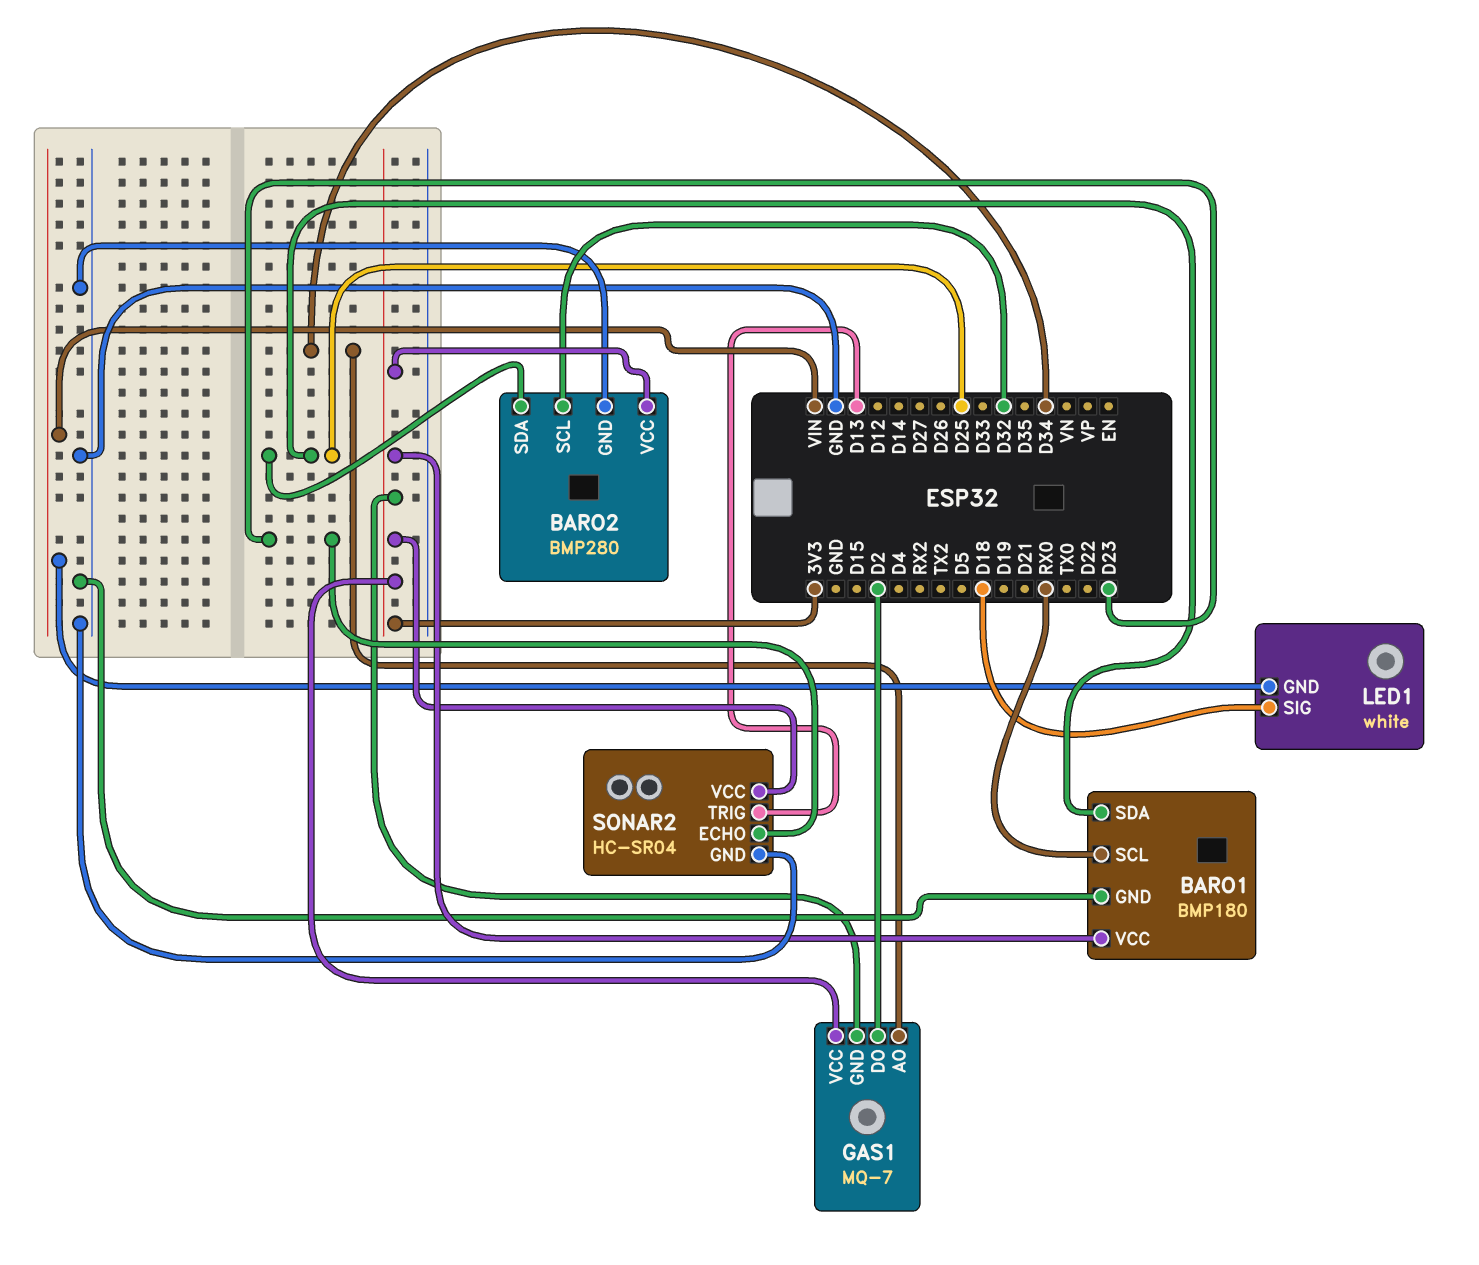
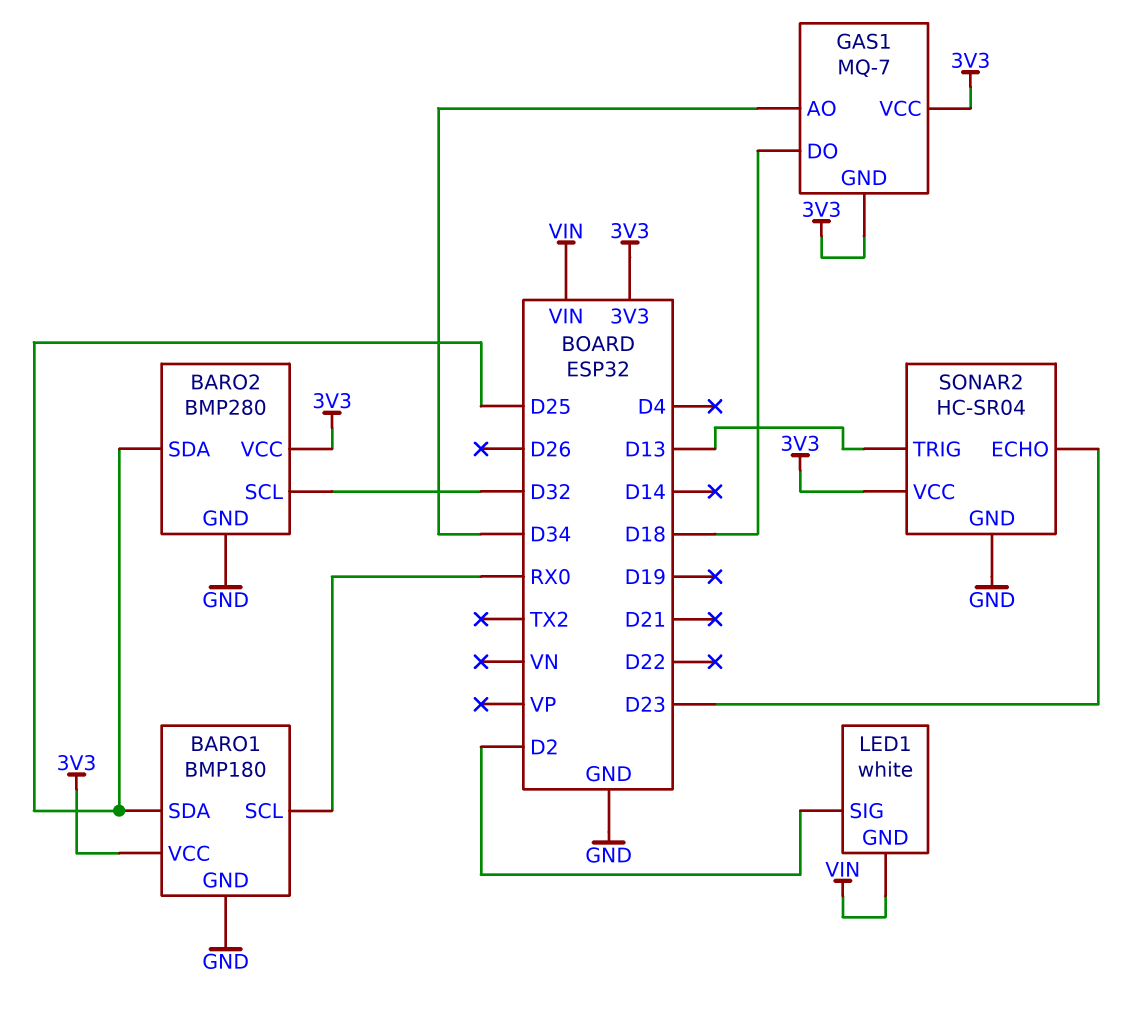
GAS1 pin DO: D2 -> D18
LED1 pin SIG: D18 -> D2

